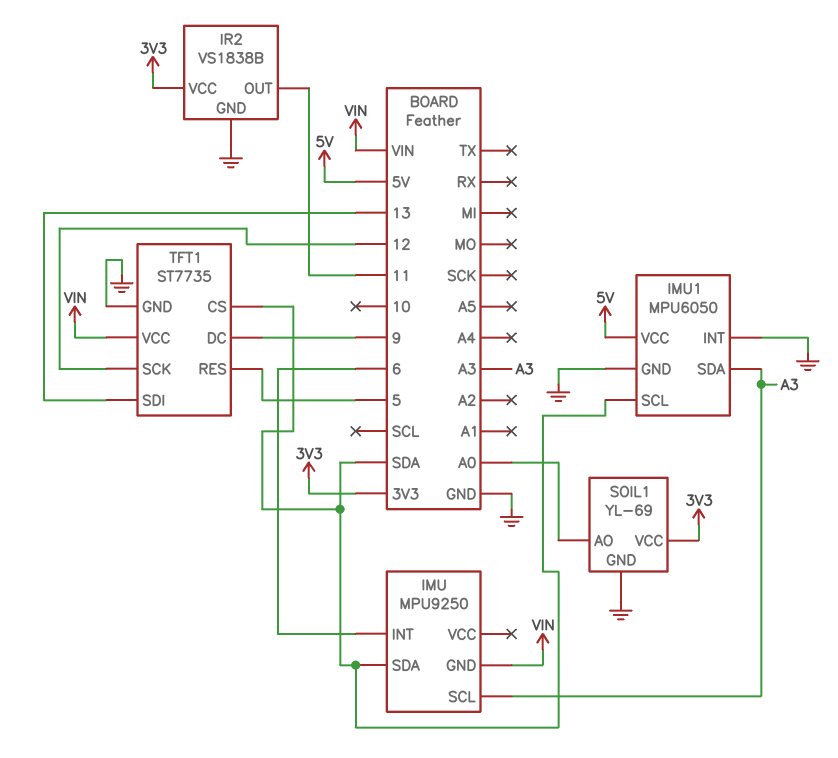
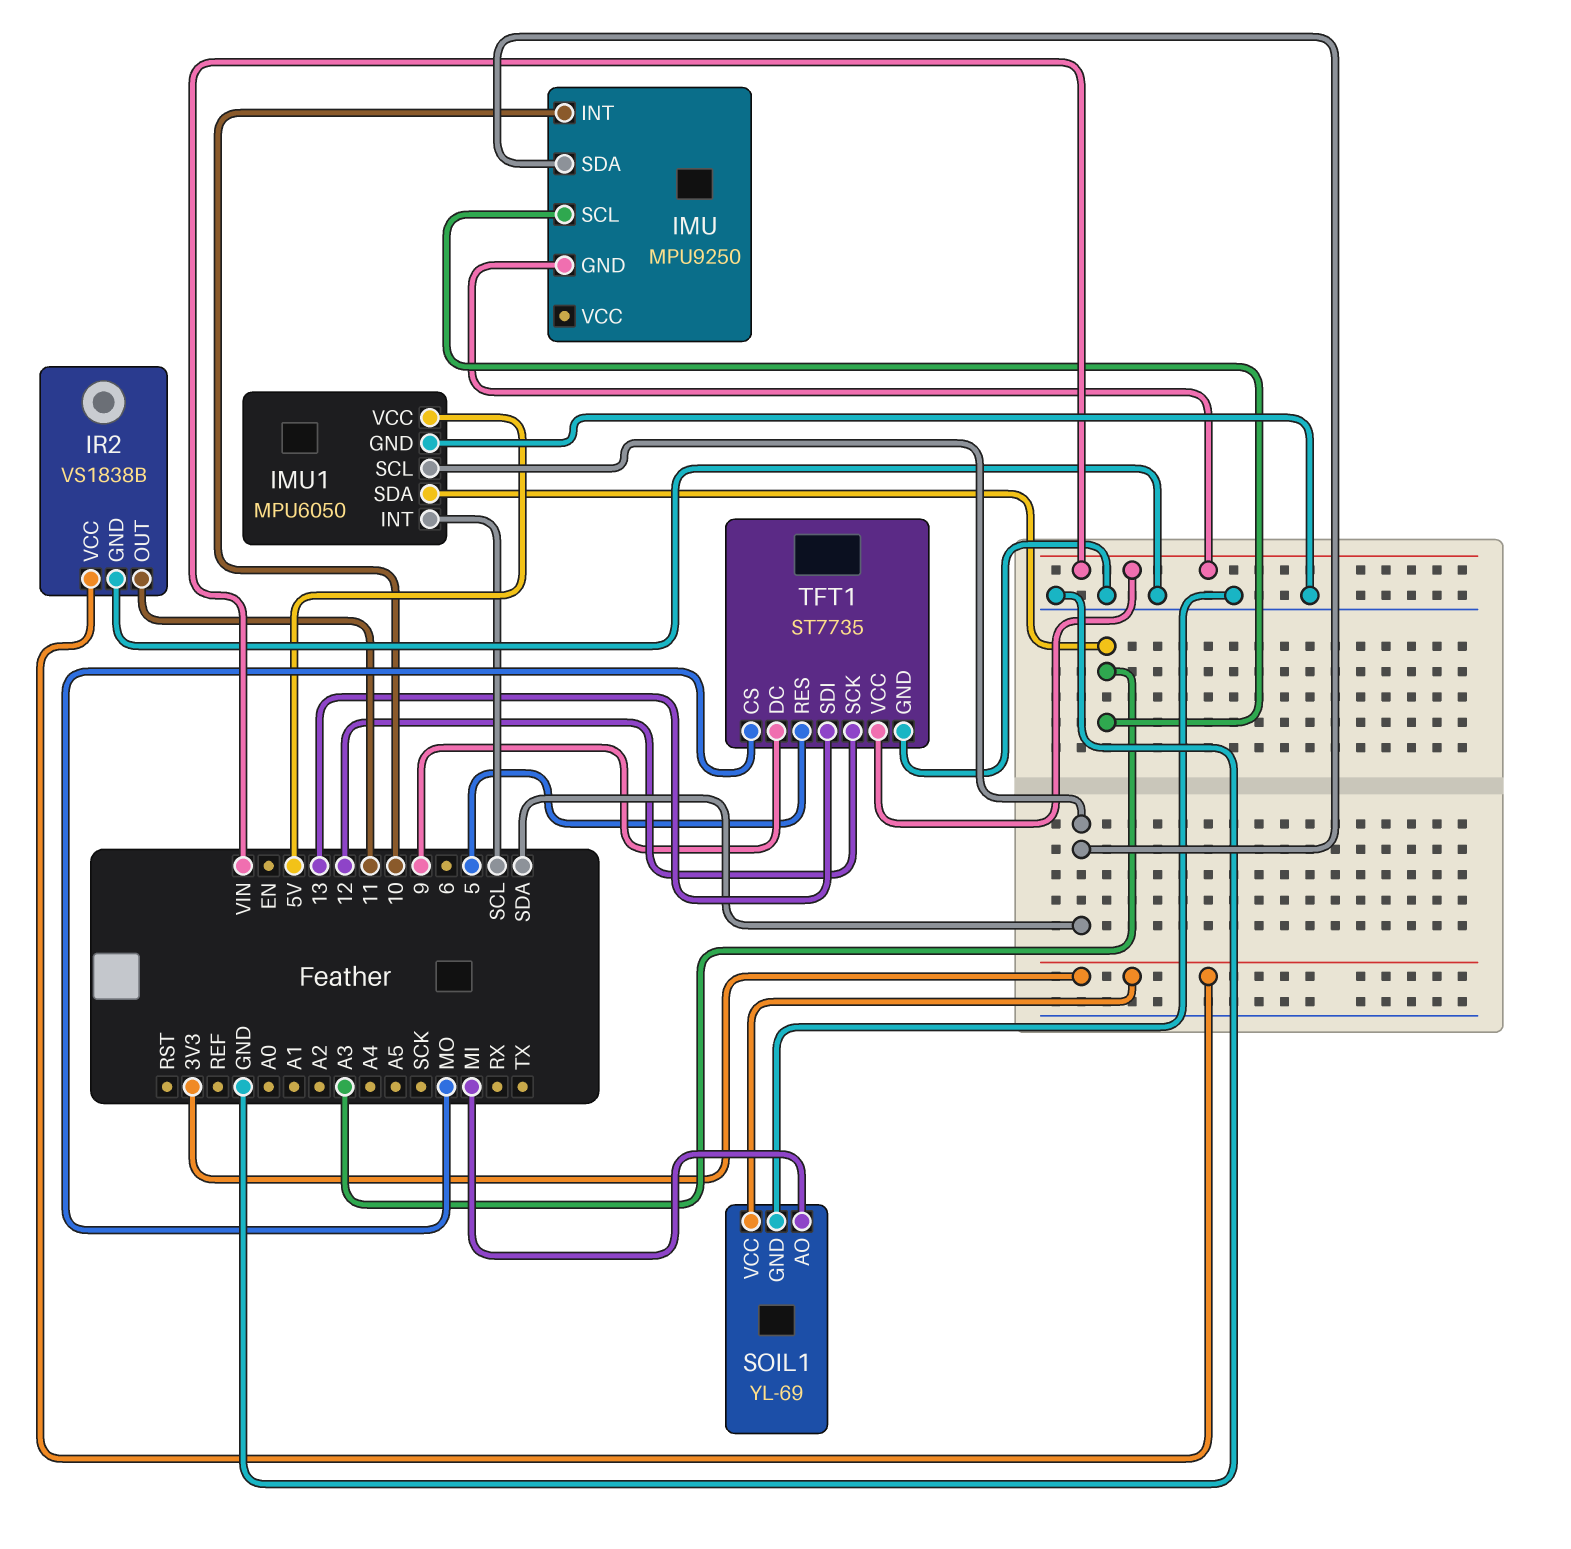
IMU pin INT: 6 -> 10
IMU1 pin INT: GND -> SCL
SOIL1 pin AO: A0 -> MI
TFT1 pin CS: SDA -> MO

